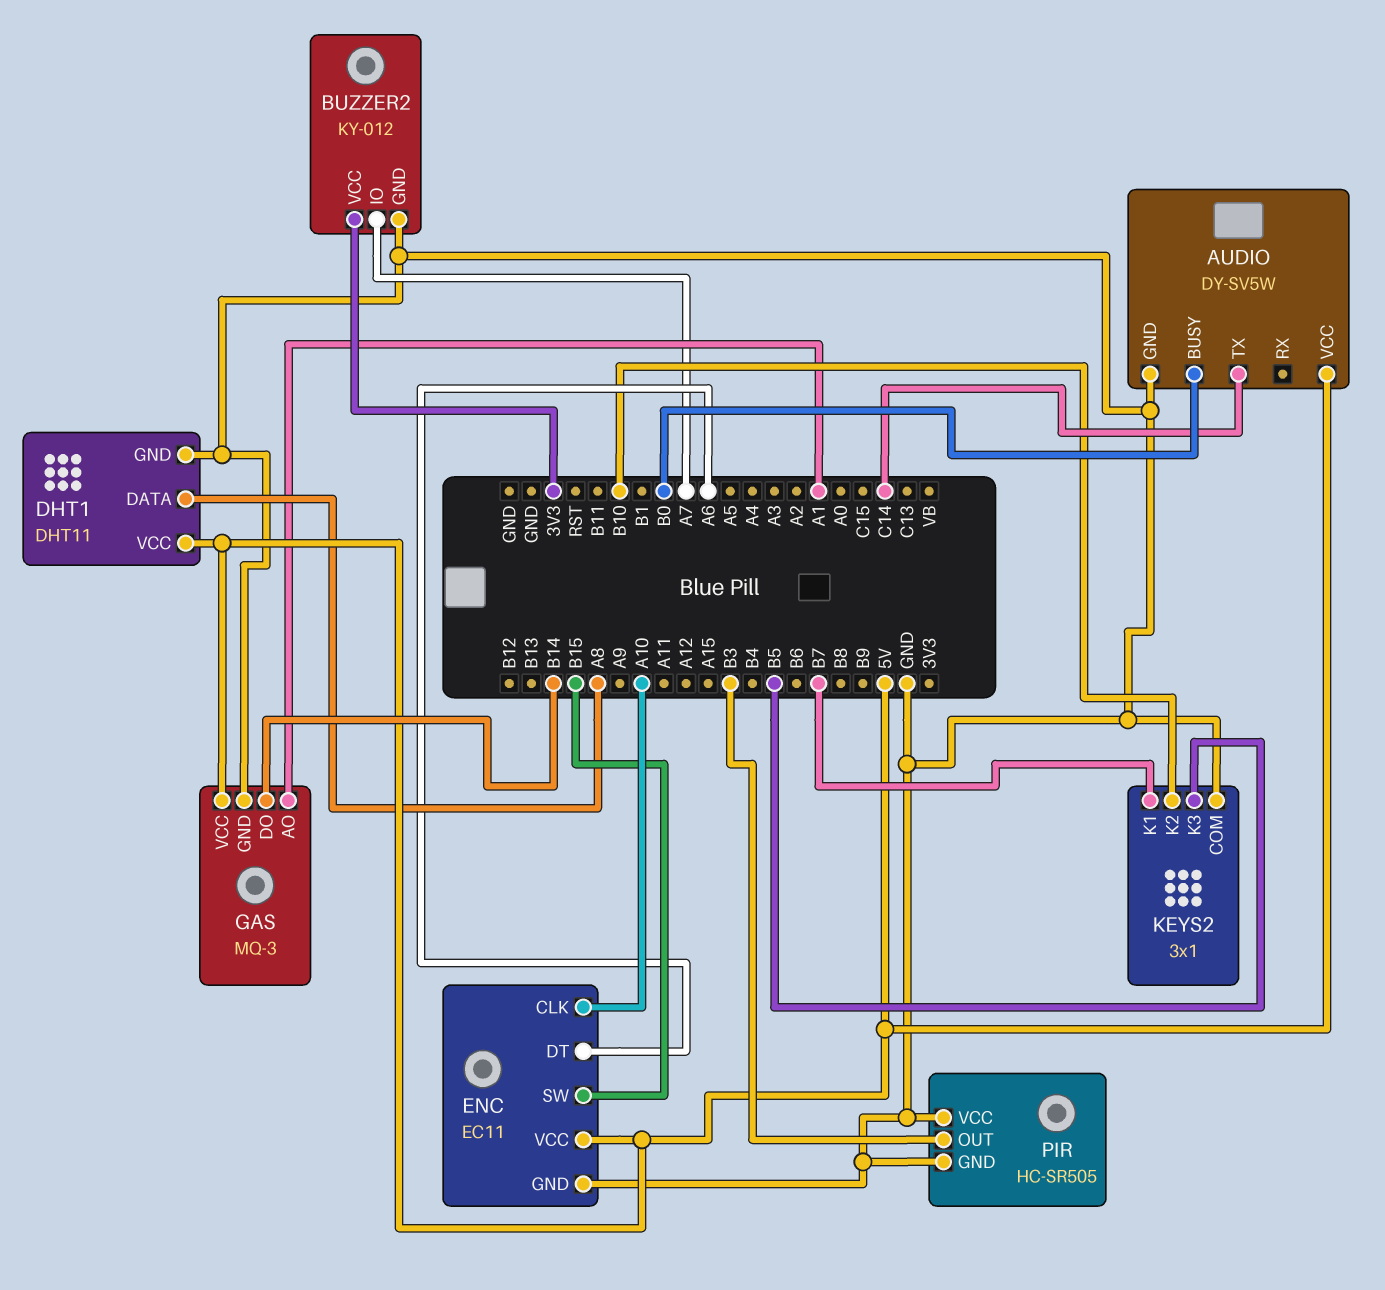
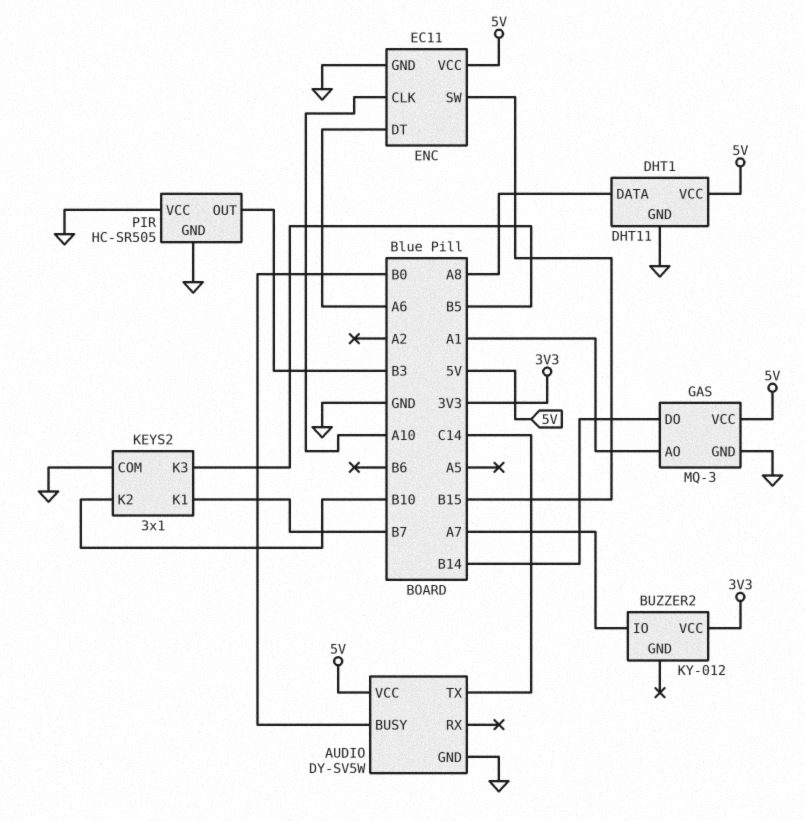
BUZZER2 pin GND: GND -> none

